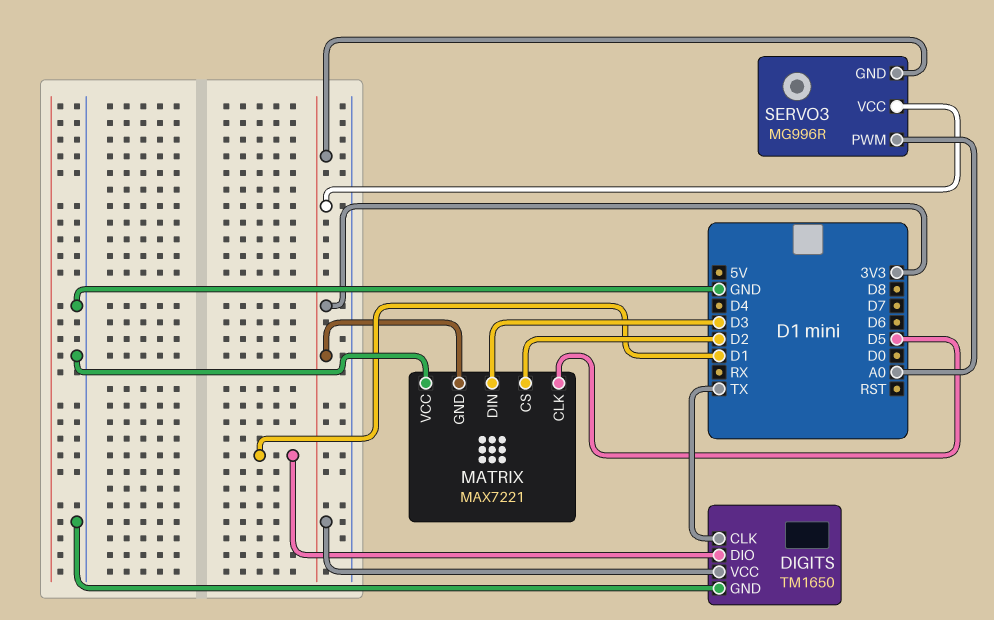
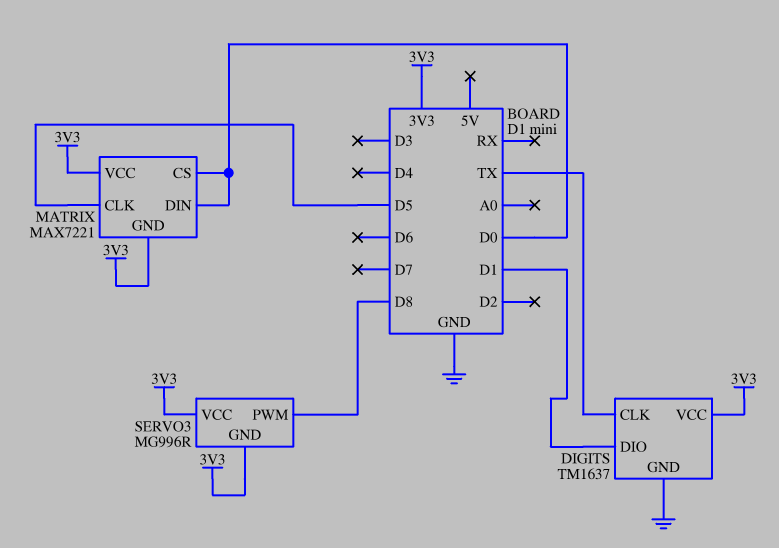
DIGITS: TM1650 -> TM1637
MATRIX pin CS: D2 -> D0
MATRIX pin DIN: D3 -> D0
MATRIX pin VCC: GND -> 3V3
SERVO3 pin PWM: A0 -> D8

